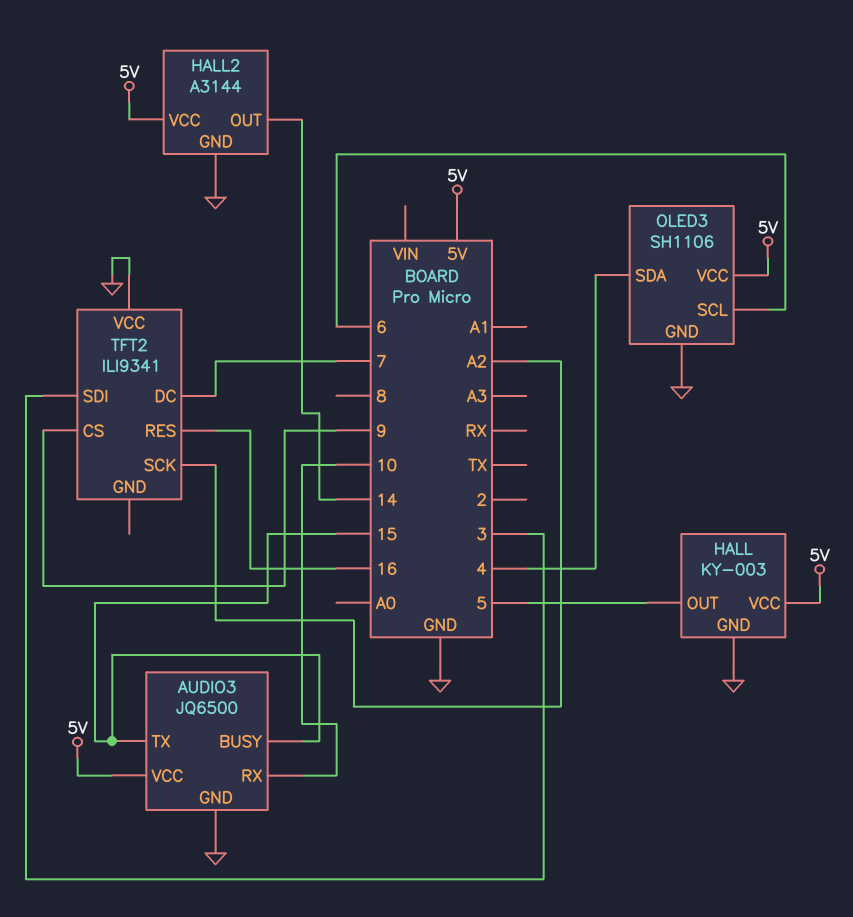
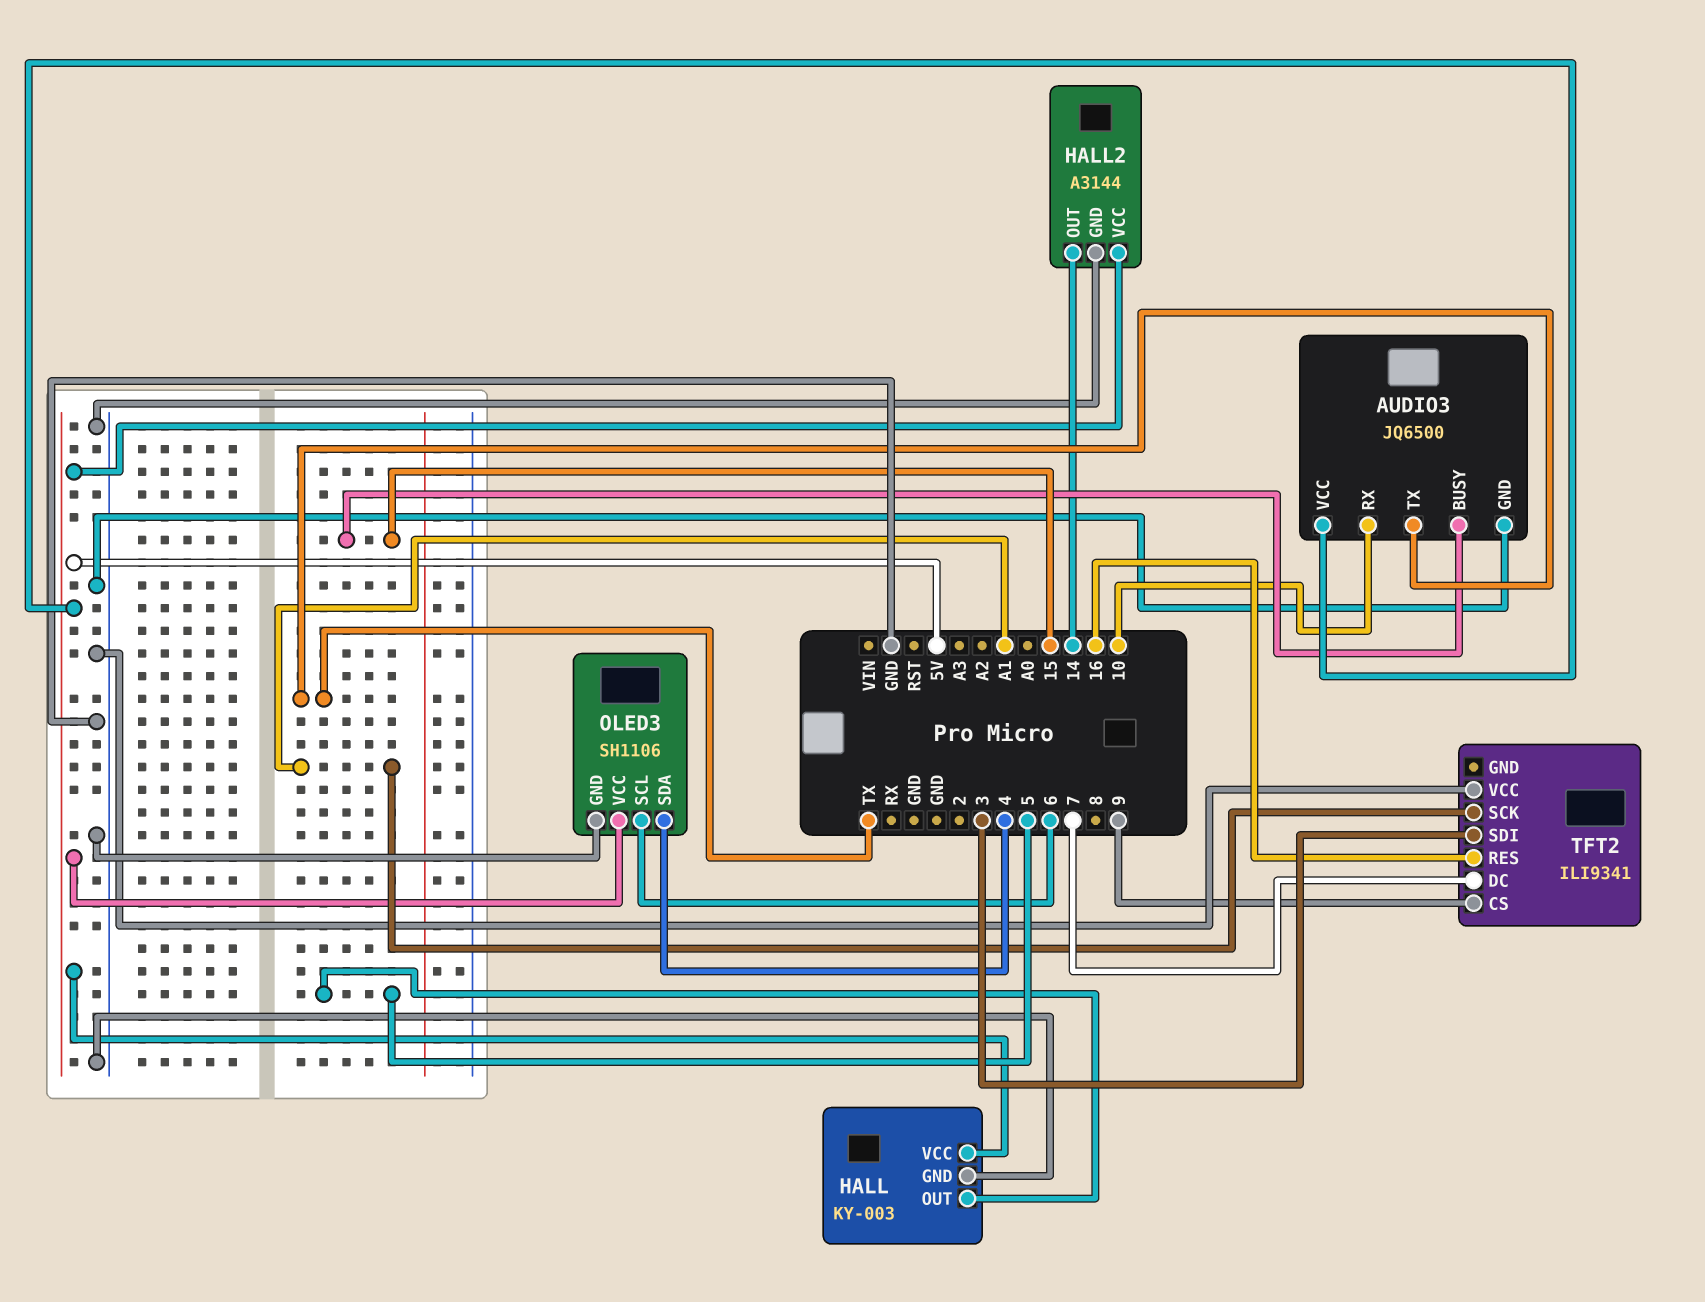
AUDIO3 pin TX: 15 -> TX
TFT2 pin SCK: A2 -> A1

